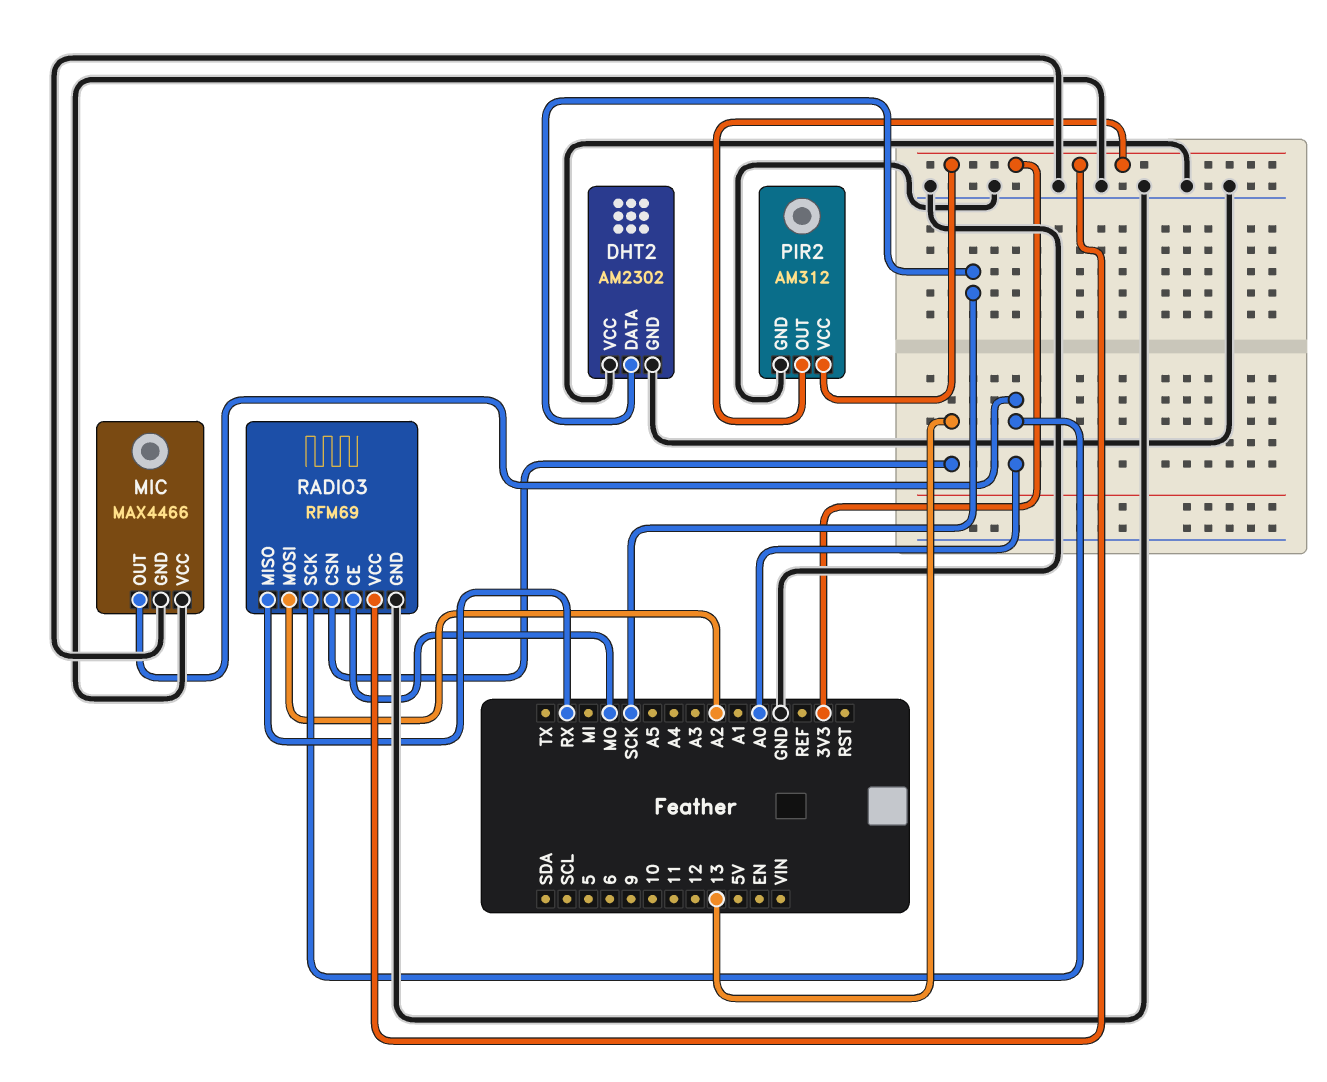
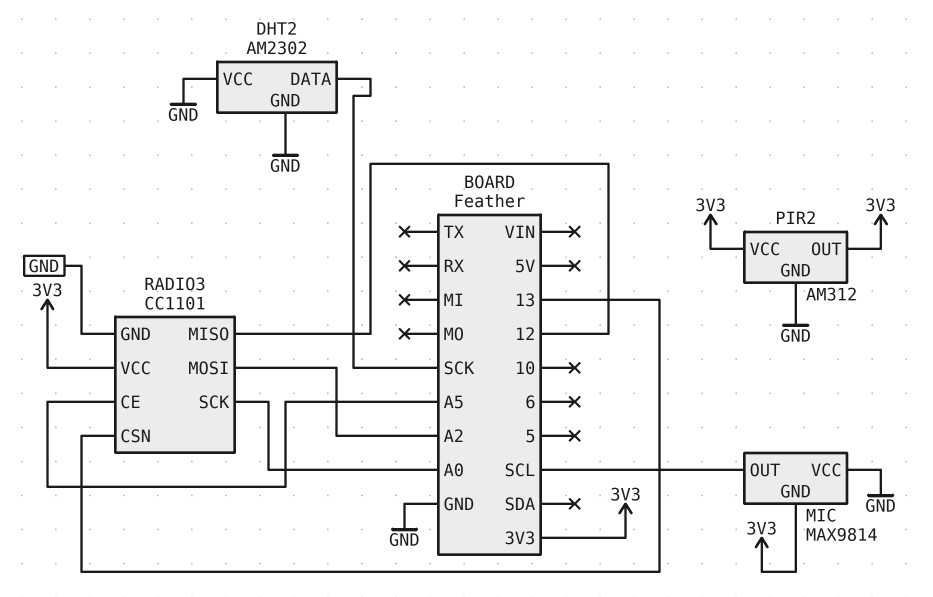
MIC: MAX4466 -> MAX9814
MIC pin GND: GND -> 3V3
MIC pin OUT: A0 -> SCL
RADIO3: RFM69 -> CC1101
RADIO3 pin CE: MO -> A5
RADIO3 pin MISO: RX -> 12

